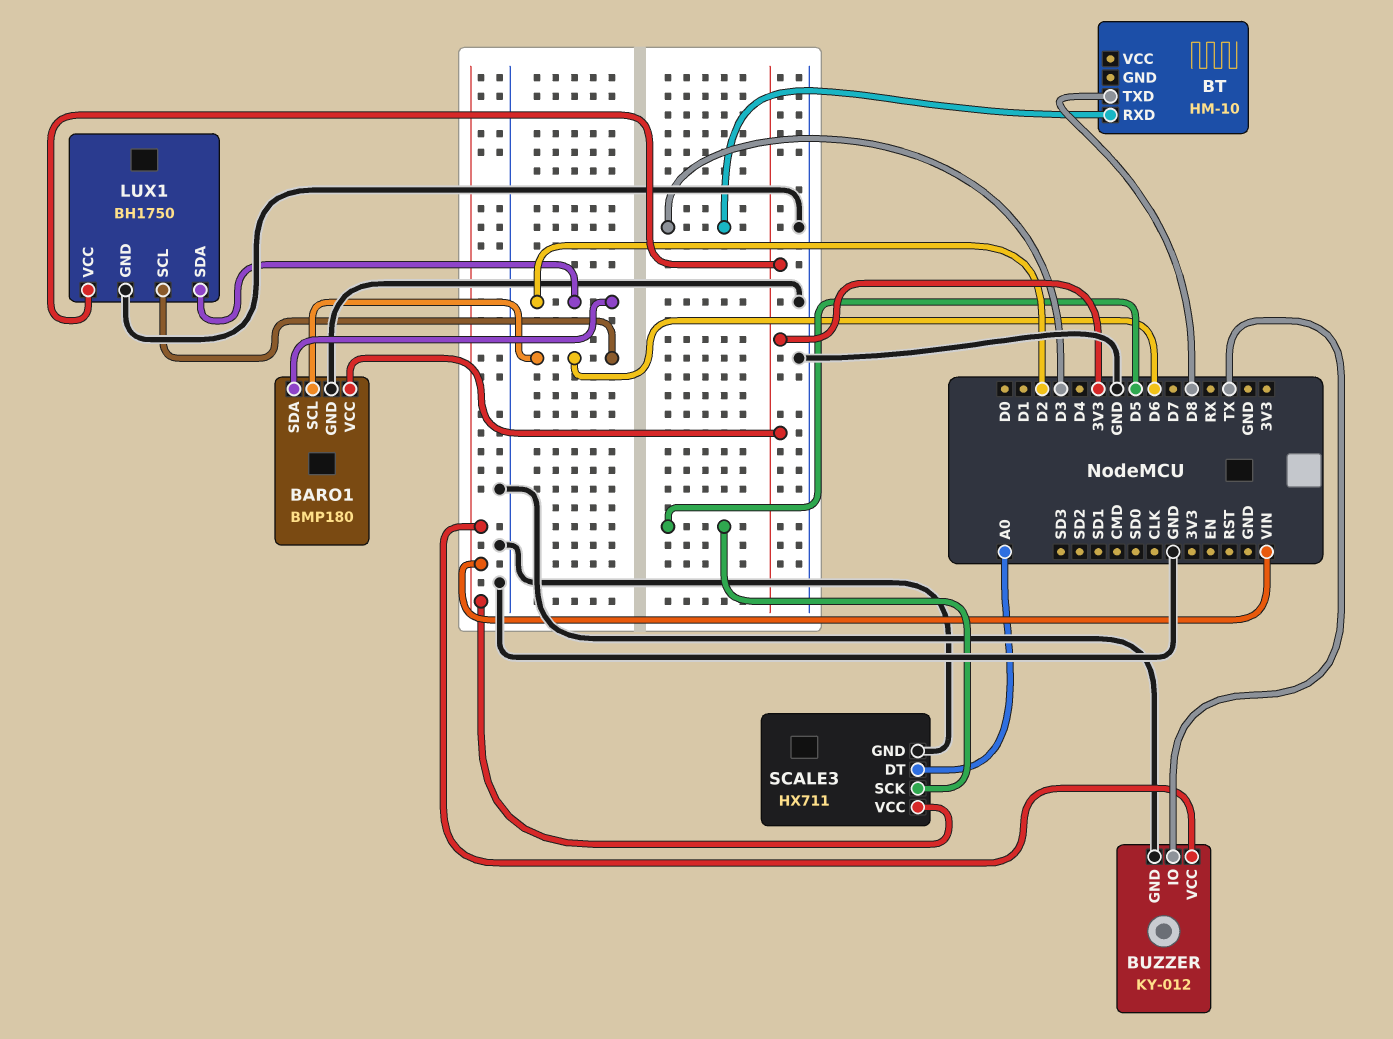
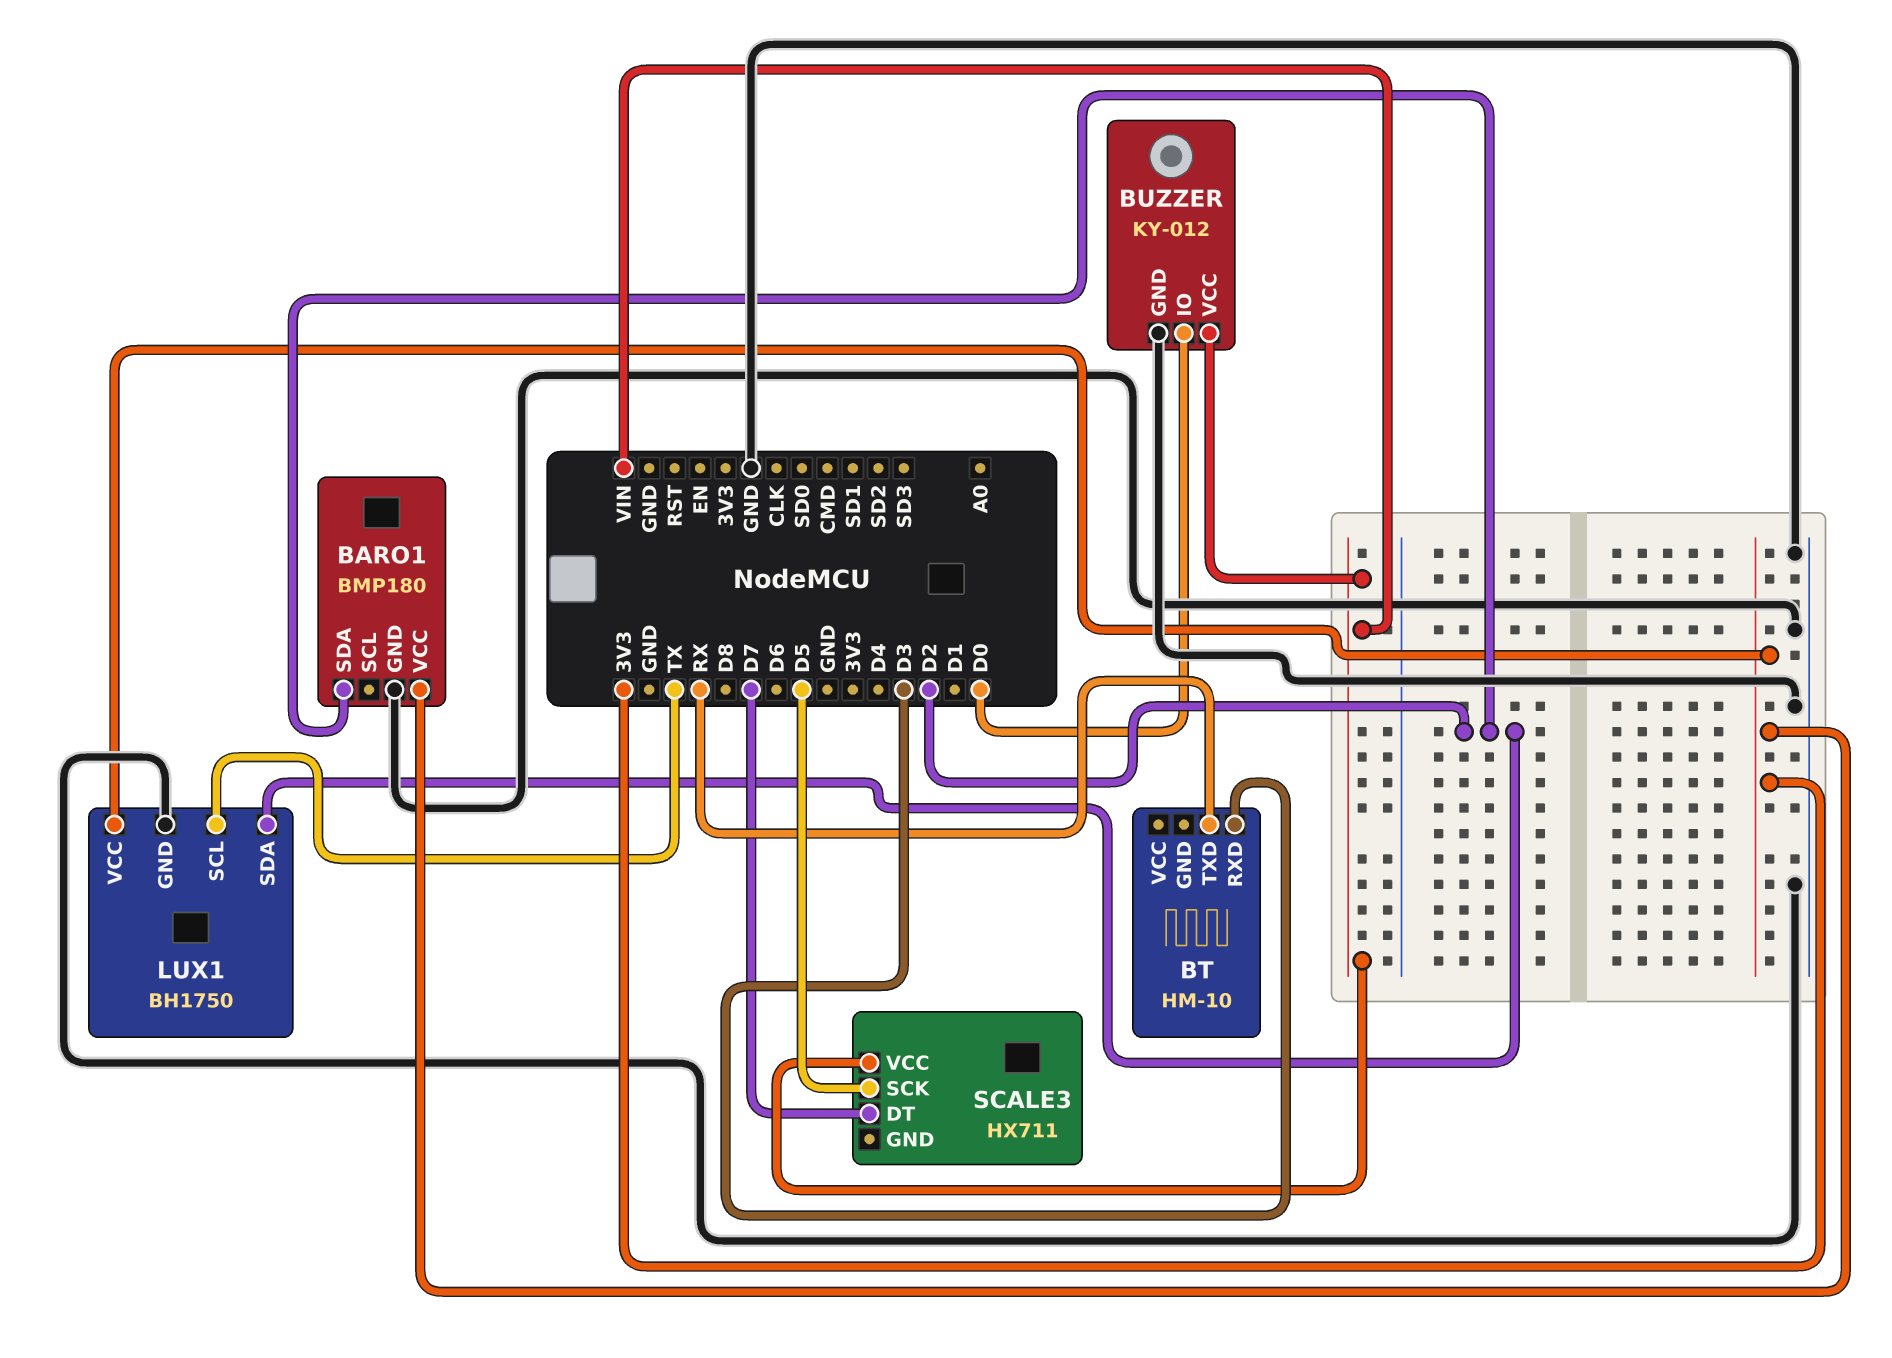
BARO1 pin SCL: D6 -> none
BT pin TXD: D8 -> RX
BUZZER pin IO: TX -> D0
LUX1 pin SCL: D6 -> TX
SCALE3 pin DT: A0 -> D7
SCALE3 pin GND: GND -> none

